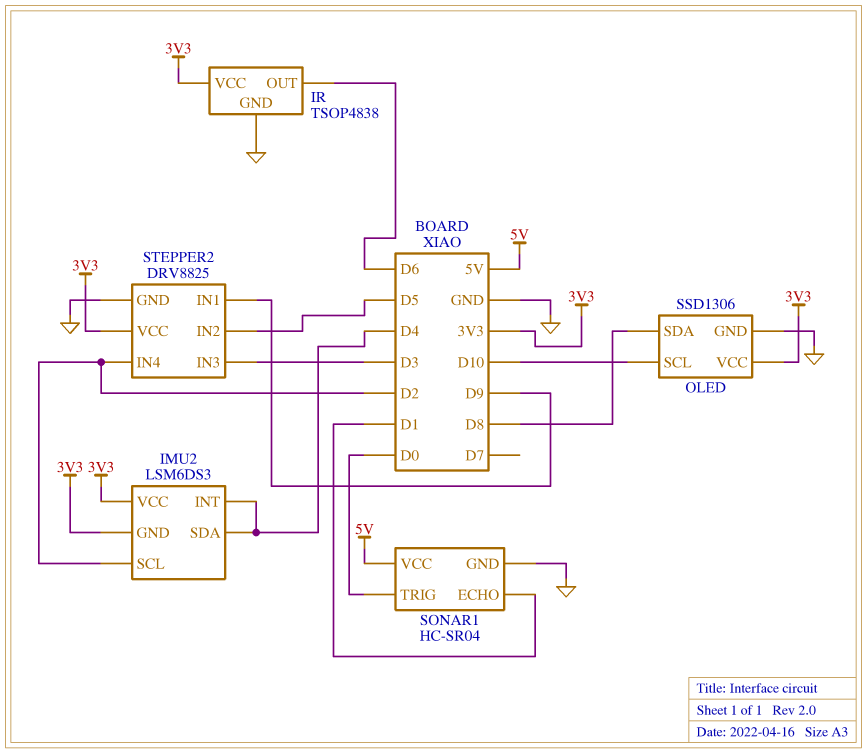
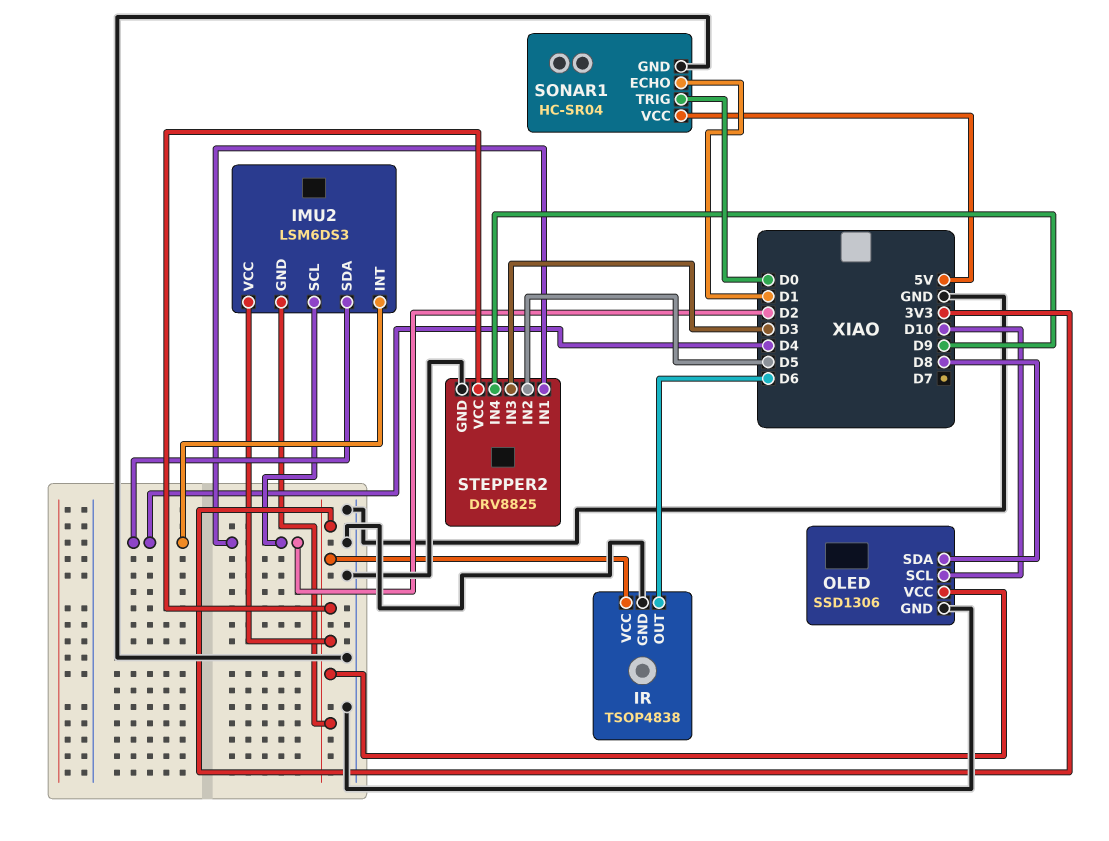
STEPPER2 pin IN1: D9 -> D2
STEPPER2 pin IN4: D2 -> D9

